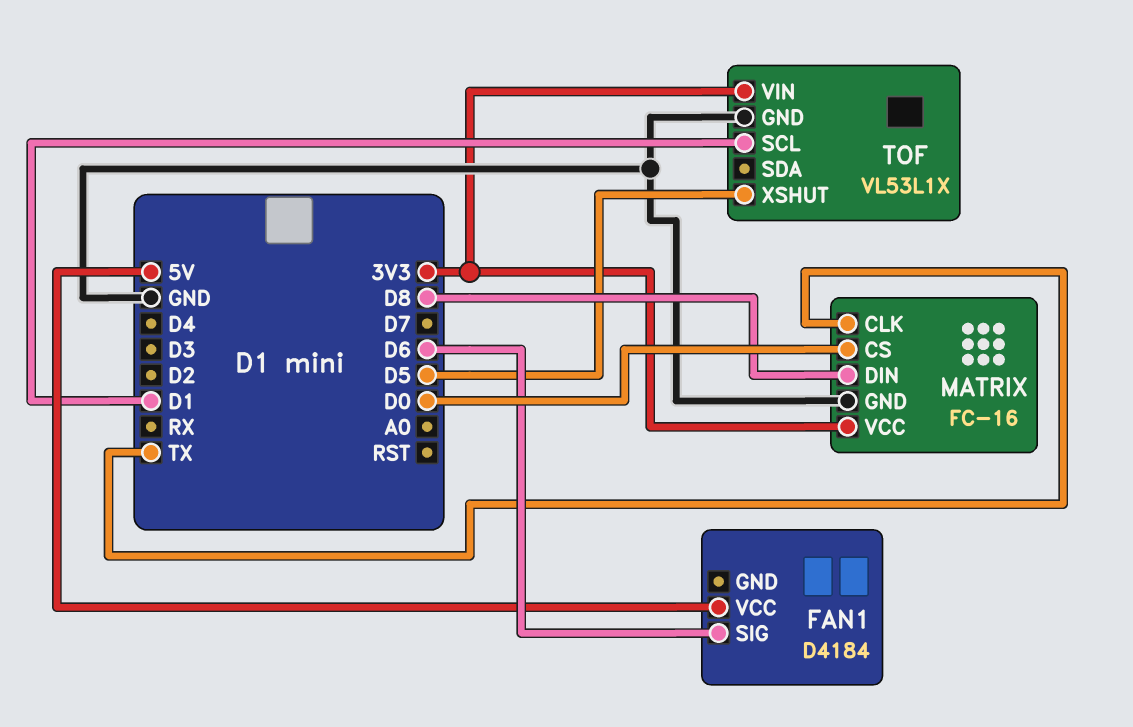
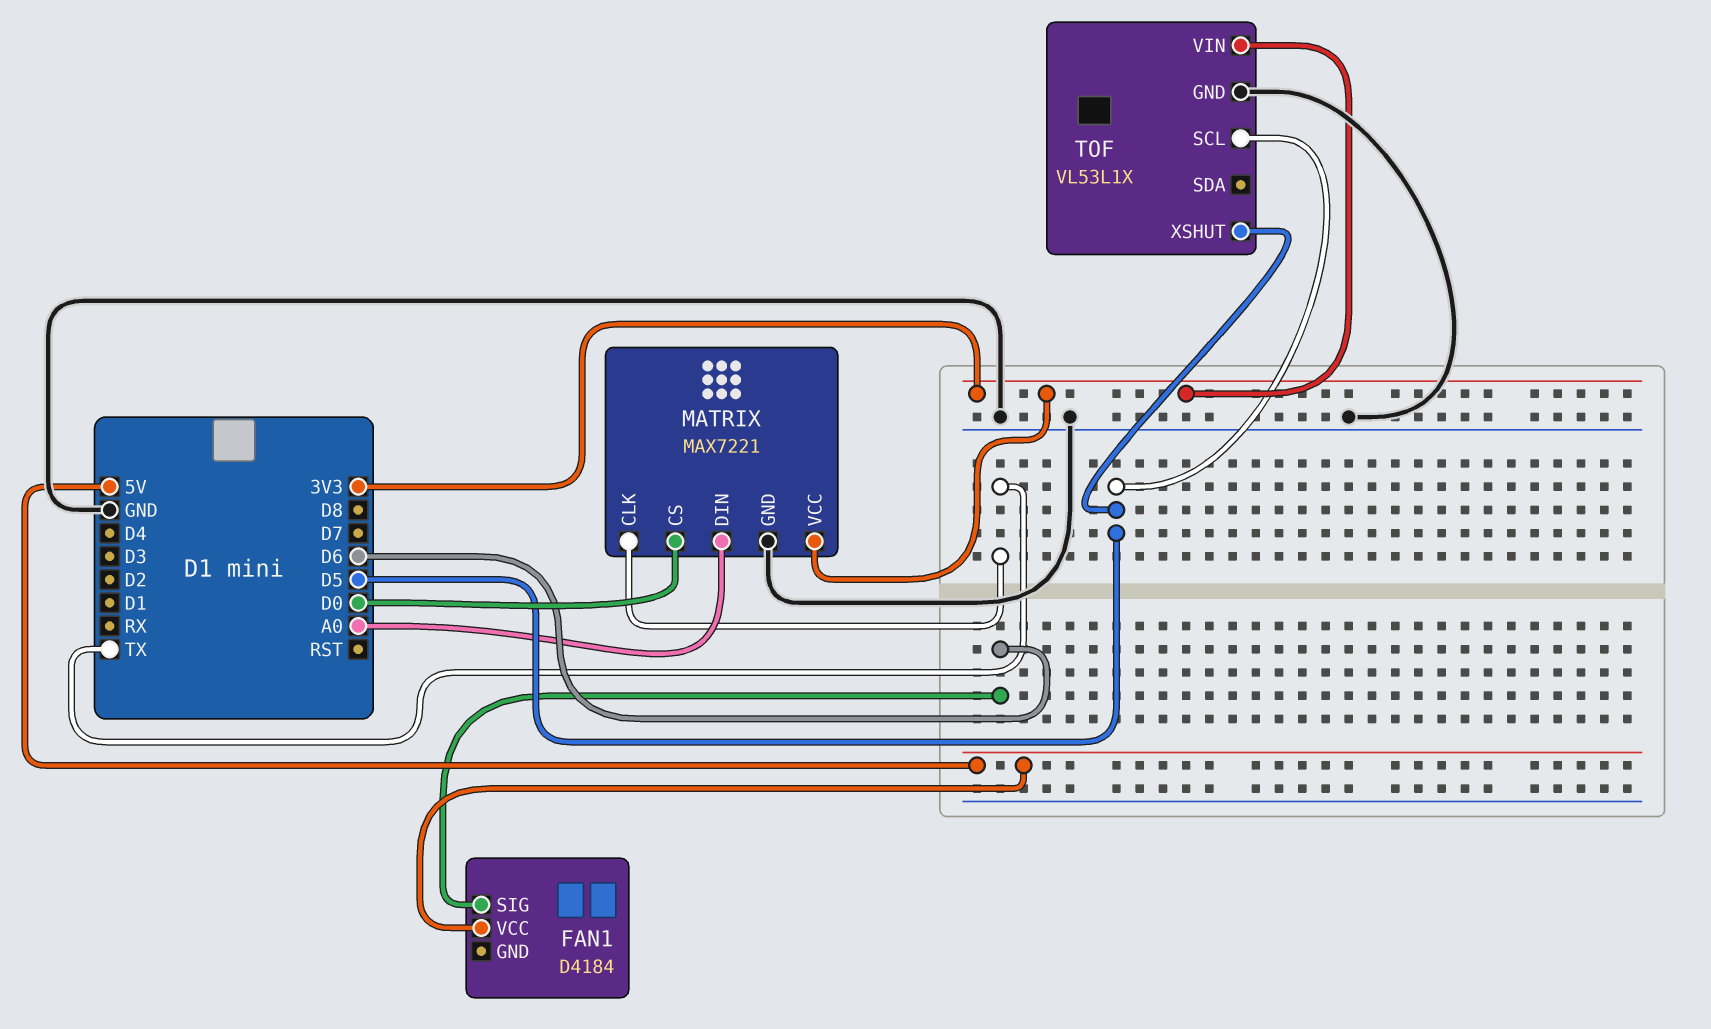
MATRIX: FC-16 -> MAX7221
MATRIX pin DIN: D8 -> A0
TOF pin SCL: D1 -> D5

